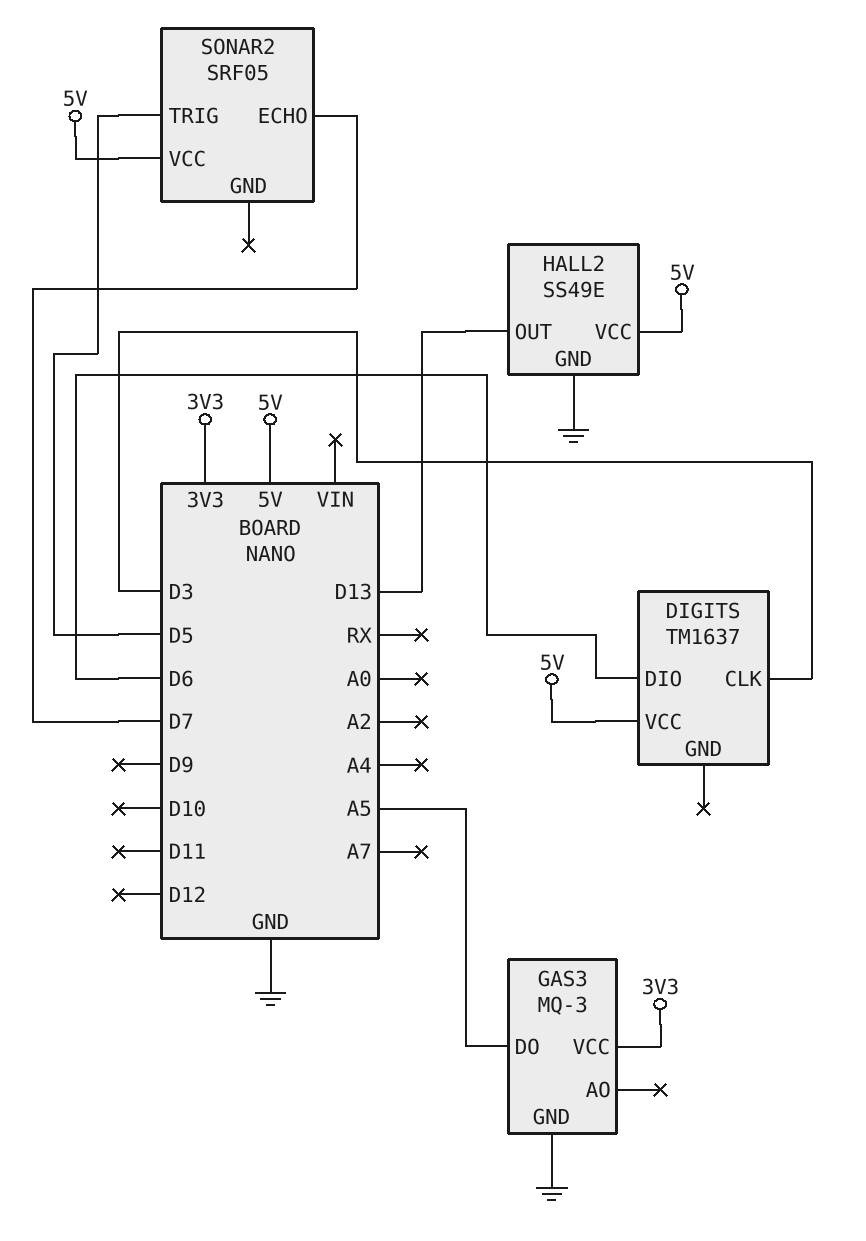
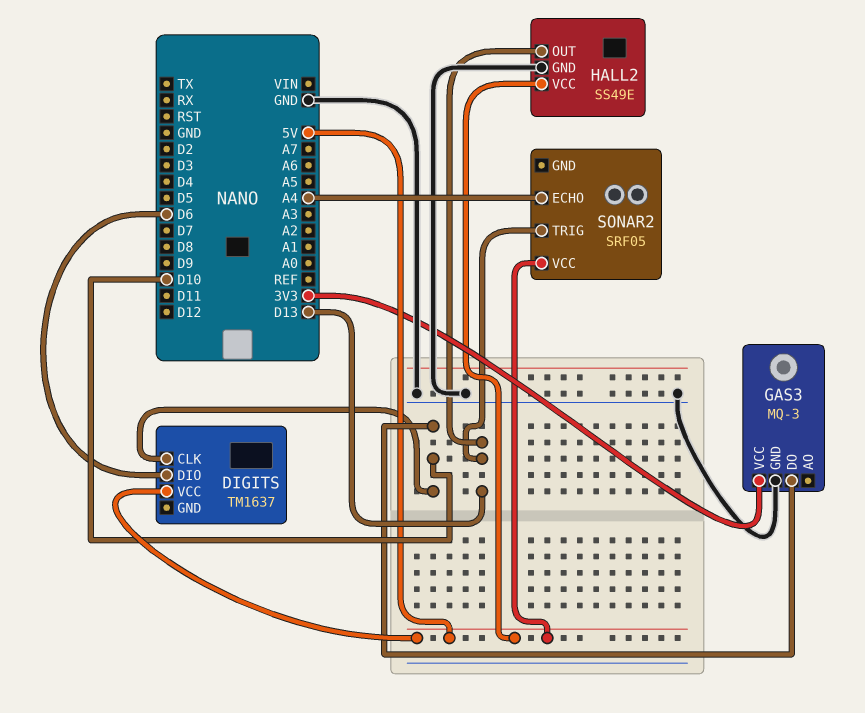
DIGITS pin CLK: D3 -> D10
GAS3 pin DO: A5 -> D10
SONAR2 pin ECHO: D7 -> A4
SONAR2 pin TRIG: D5 -> D13

